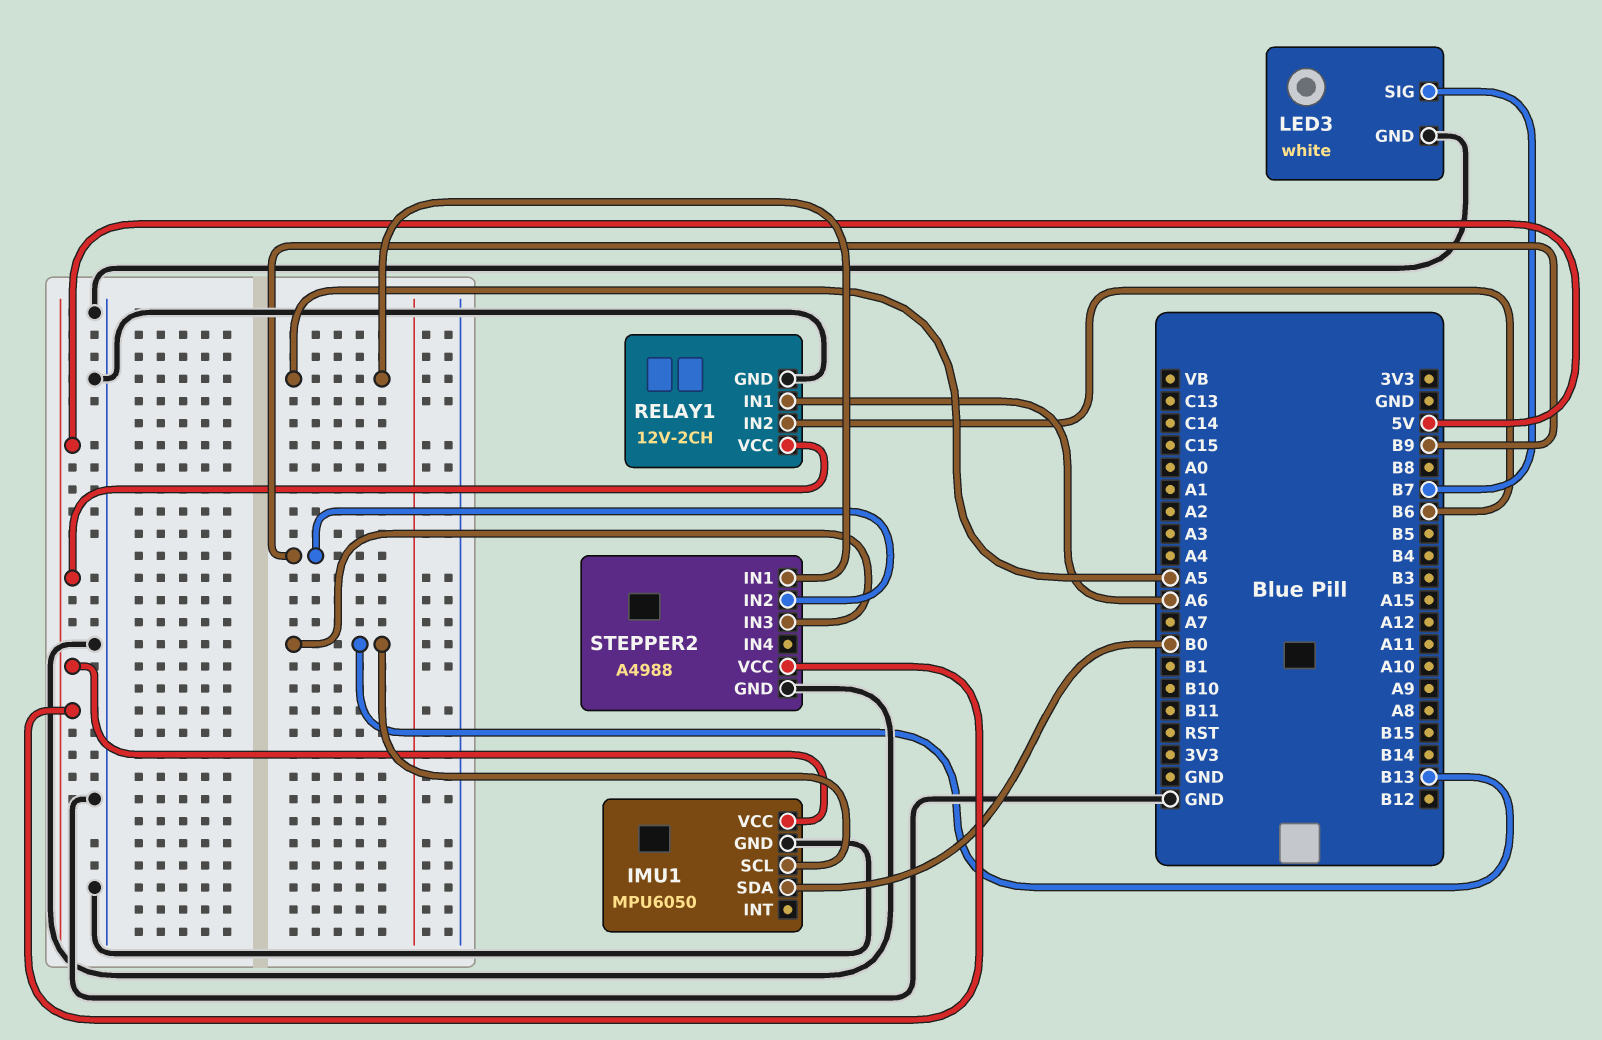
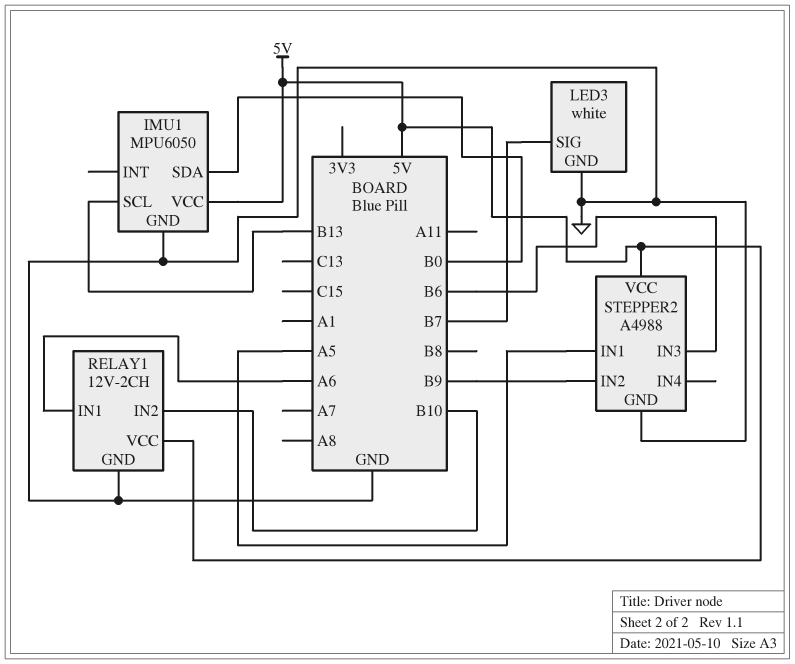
RELAY1 pin IN2: B6 -> B10
STEPPER2 pin IN3: B13 -> B6

